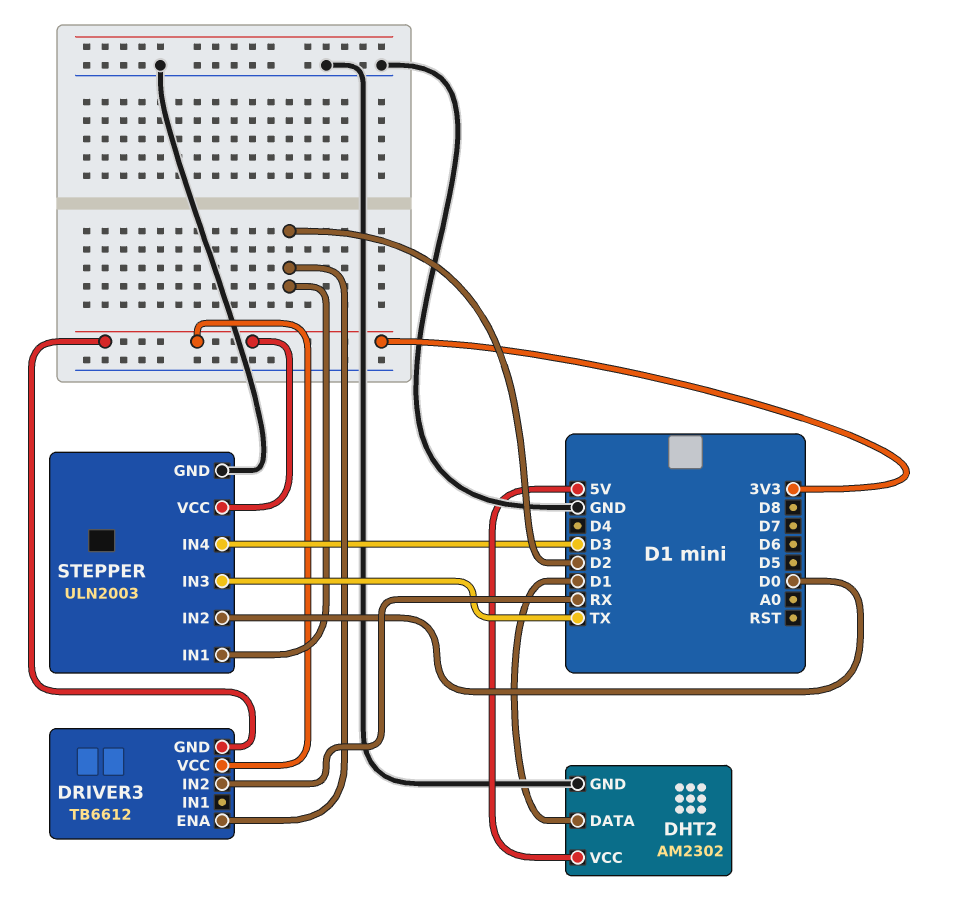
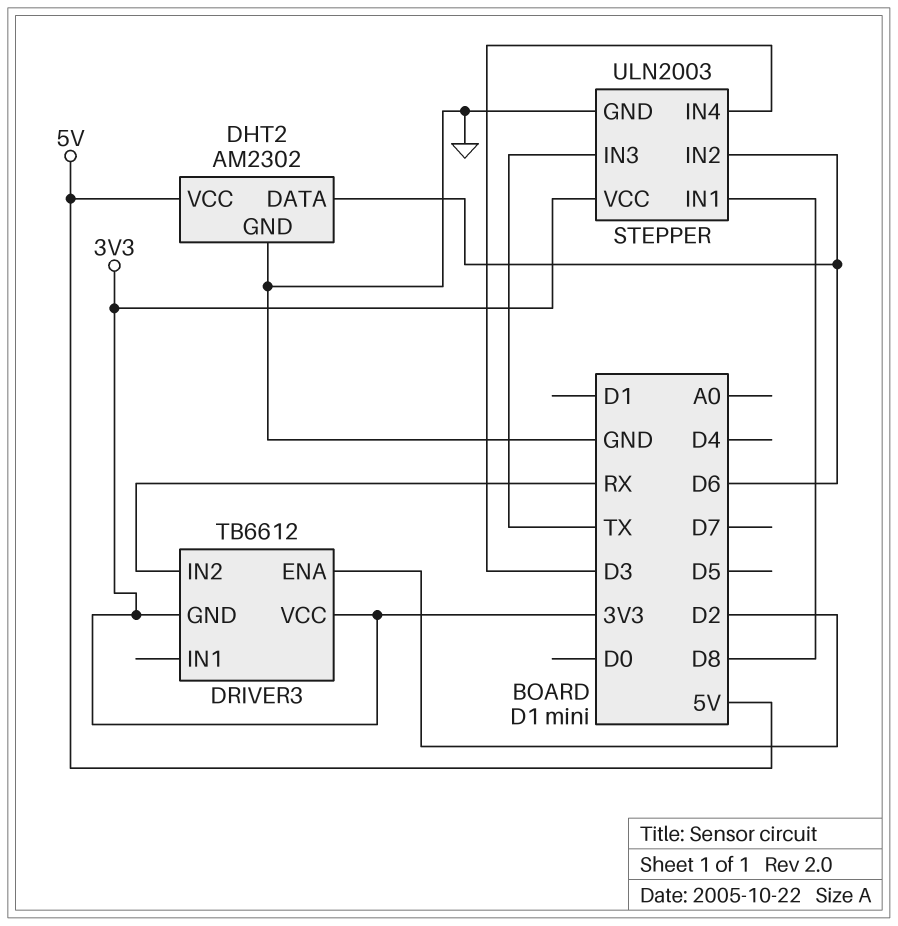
DHT2 pin DATA: D1 -> D6
STEPPER pin IN1: D2 -> D8
STEPPER pin IN2: D0 -> D6

